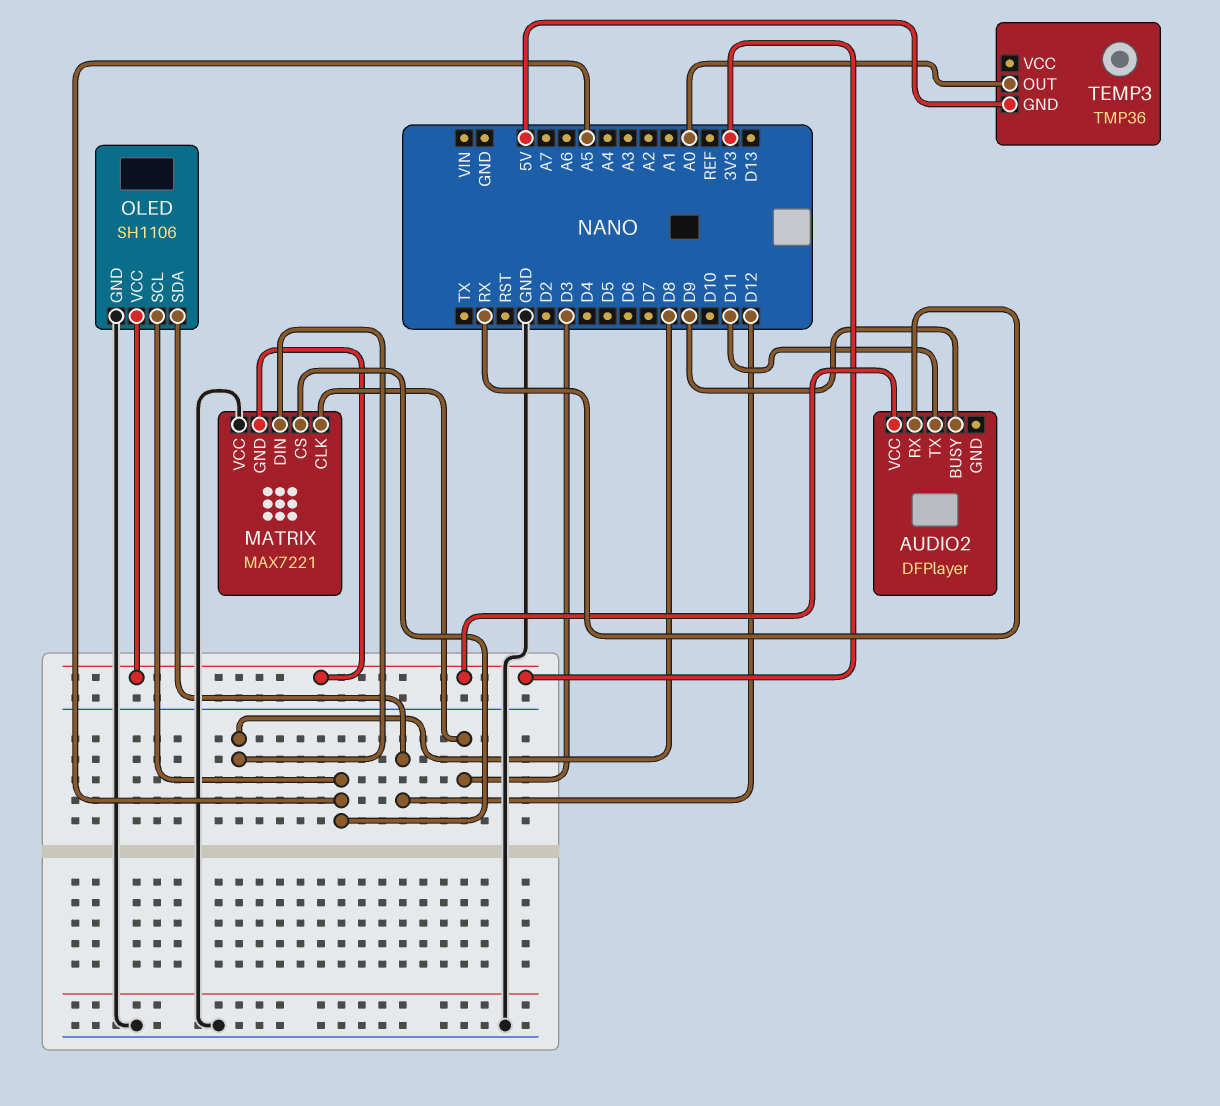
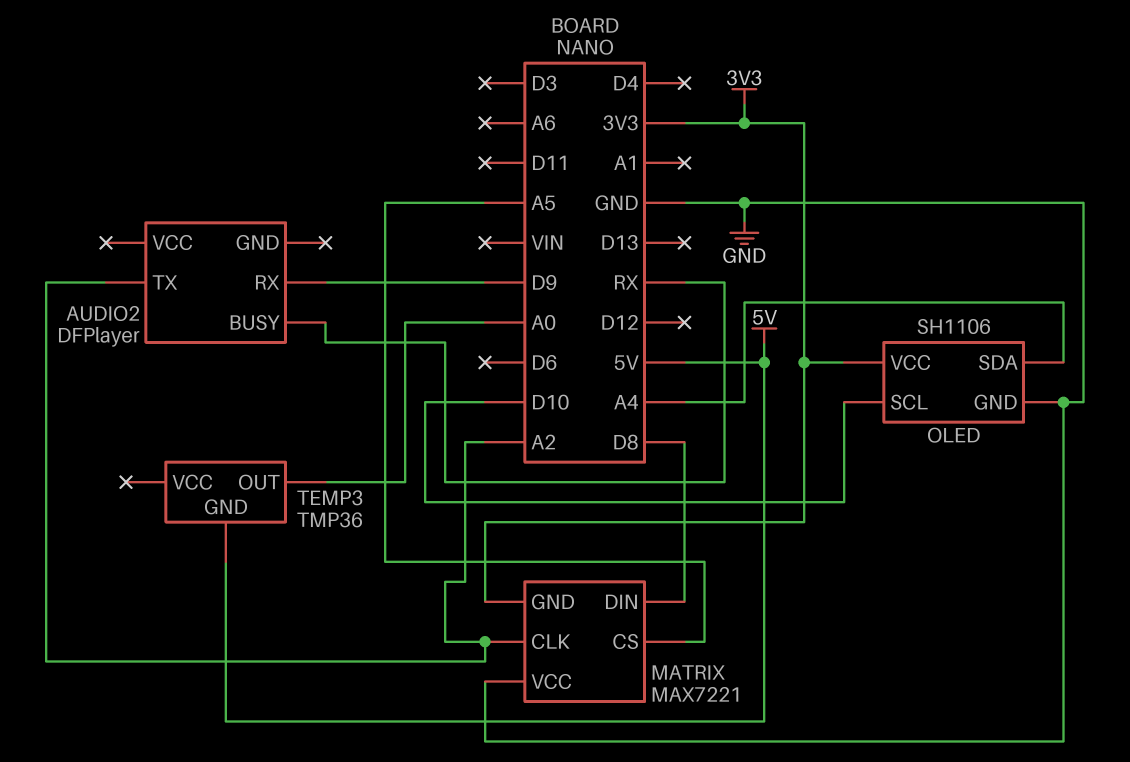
AUDIO2 pin BUSY: D9 -> RX
AUDIO2 pin RX: RX -> D9
AUDIO2 pin TX: D11 -> A2
AUDIO2 pin VCC: 3V3 -> none
MATRIX pin CLK: D3 -> A2
OLED pin SCL: A5 -> D10
OLED pin SDA: D12 -> A4

